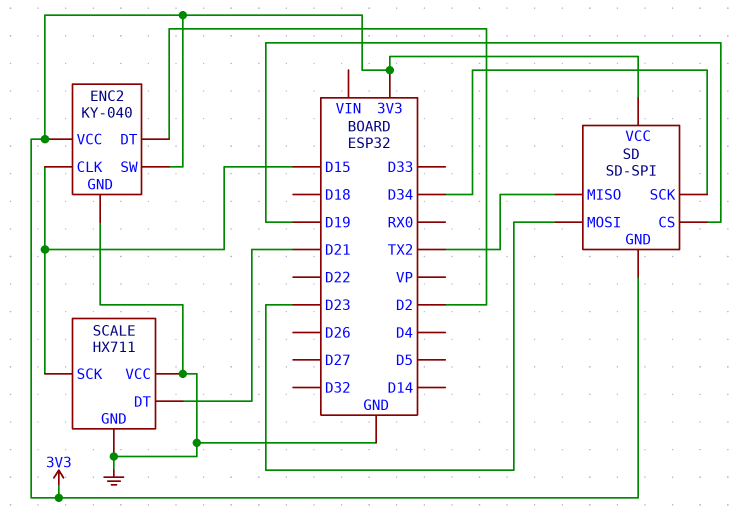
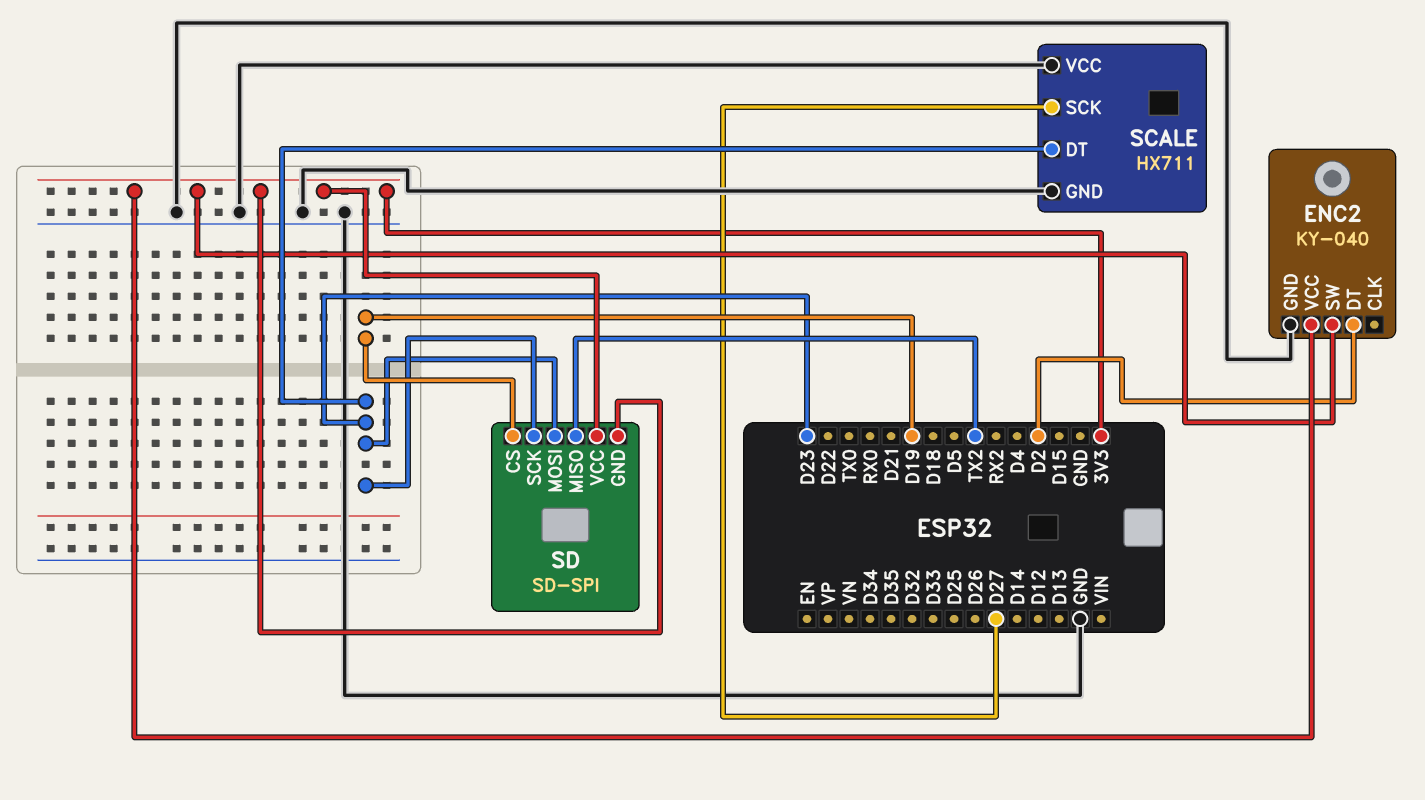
ENC2 pin CLK: D15 -> none
SCALE pin DT: D21 -> D23
SCALE pin SCK: D15 -> D27
SD pin SCK: D34 -> D23

